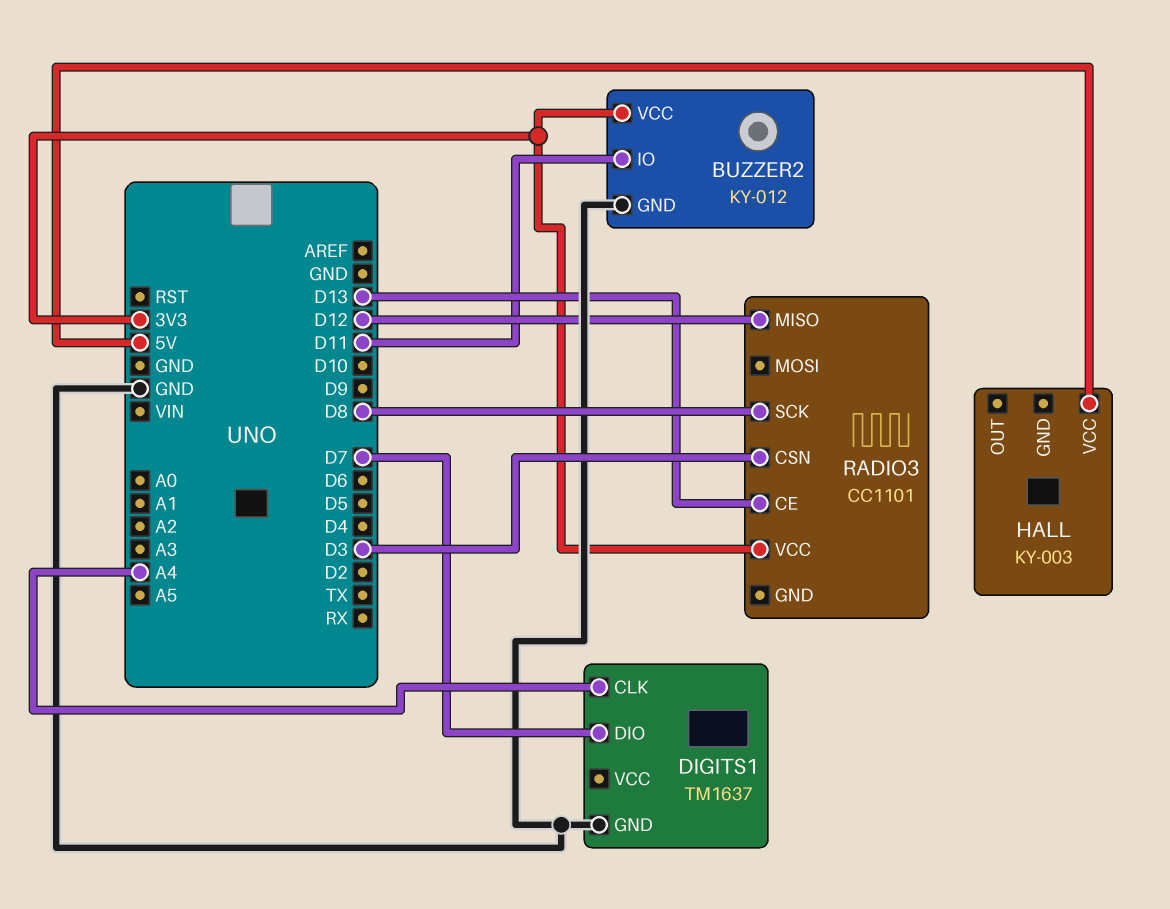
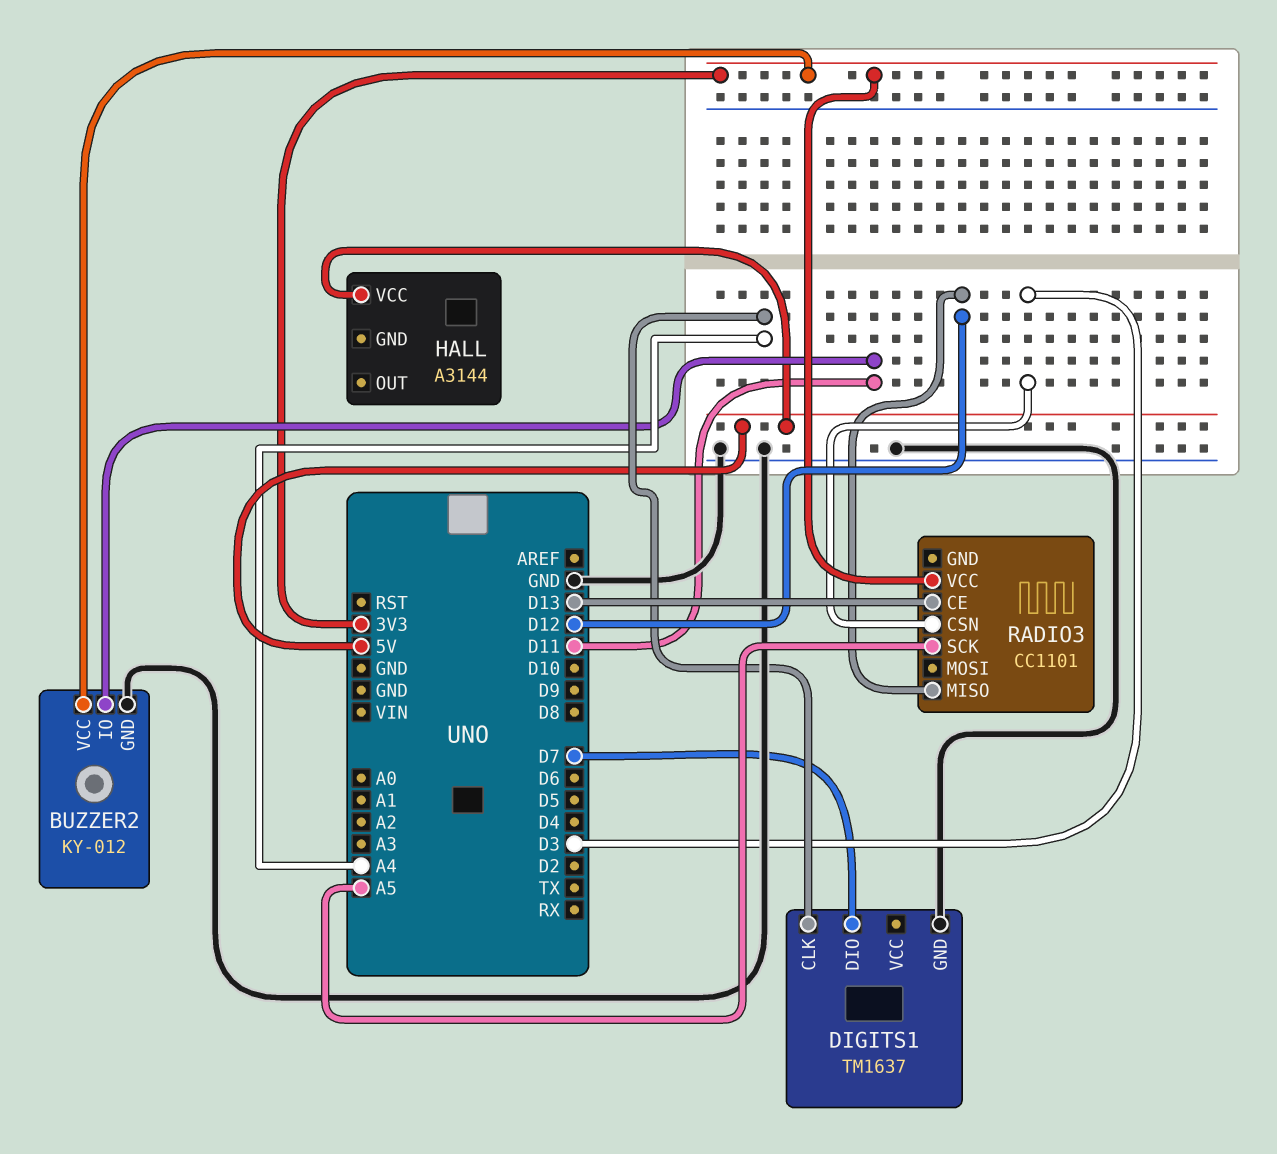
HALL: KY-003 -> A3144
RADIO3 pin SCK: D8 -> A5

